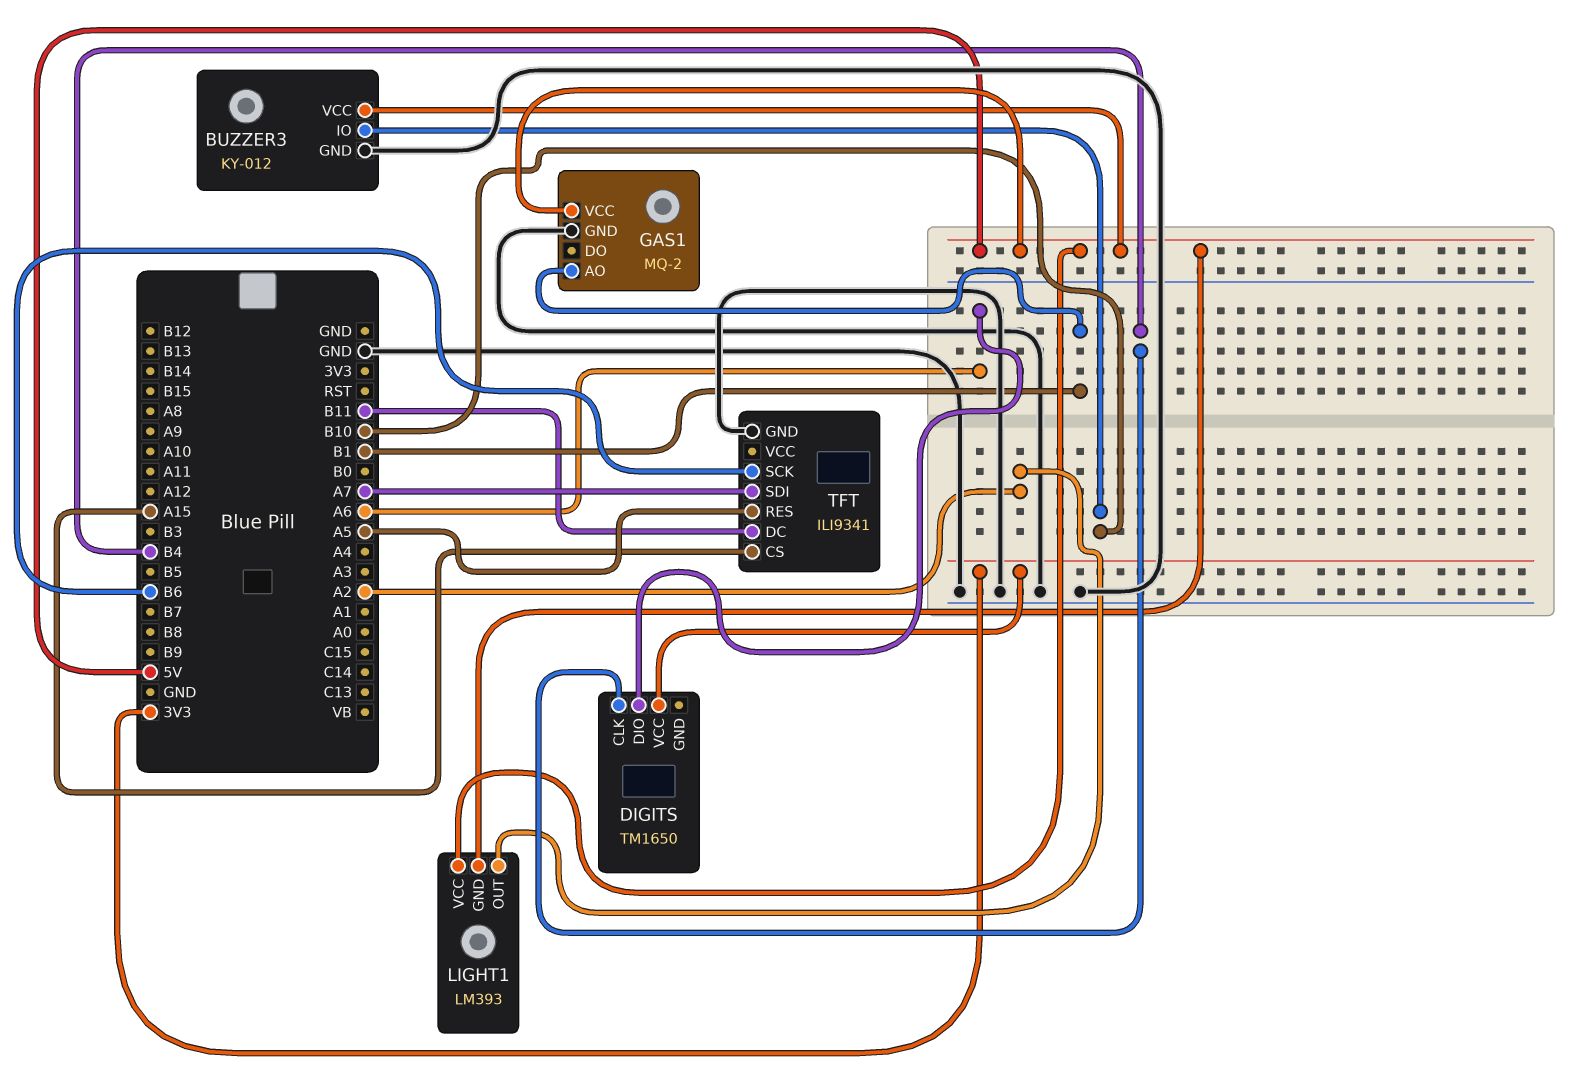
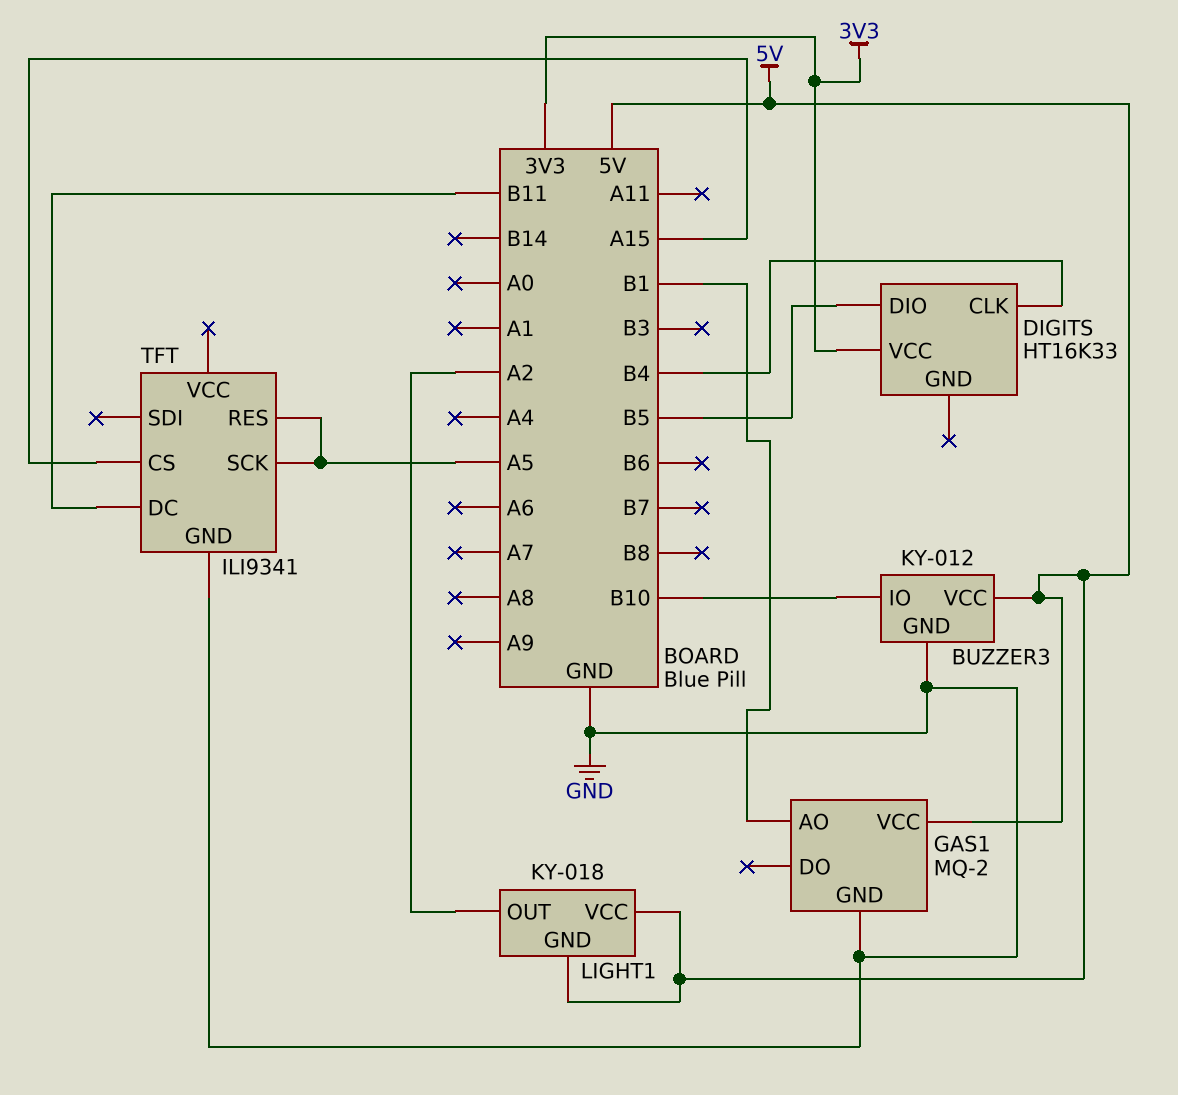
DIGITS: TM1650 -> HT16K33
DIGITS pin DIO: A6 -> B5
LIGHT1: LM393 -> KY-018
TFT pin SCK: B6 -> A5
TFT pin SDI: A7 -> none

